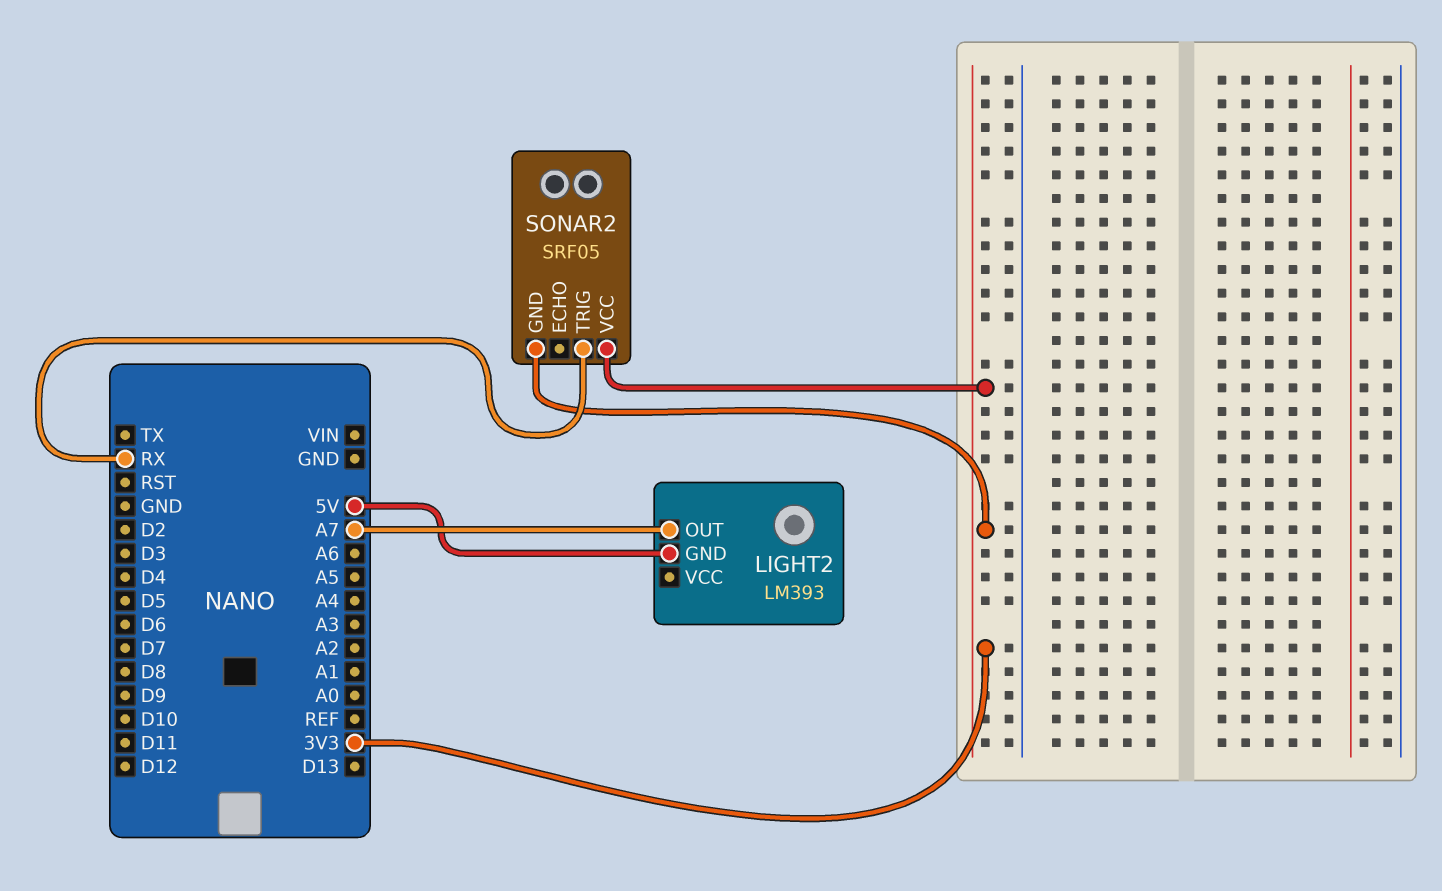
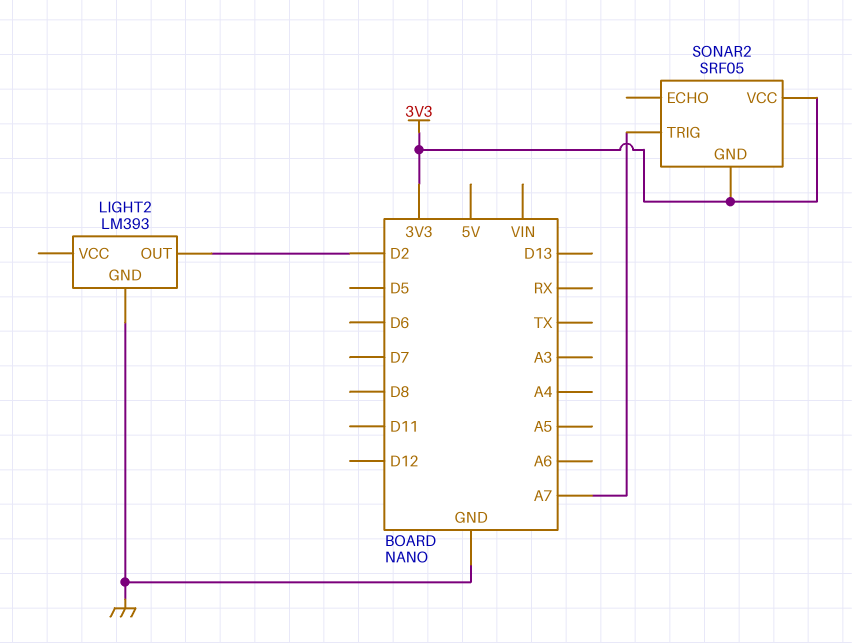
LIGHT2 pin GND: 5V -> GND
LIGHT2 pin OUT: A7 -> D2
SONAR2 pin TRIG: RX -> A7

